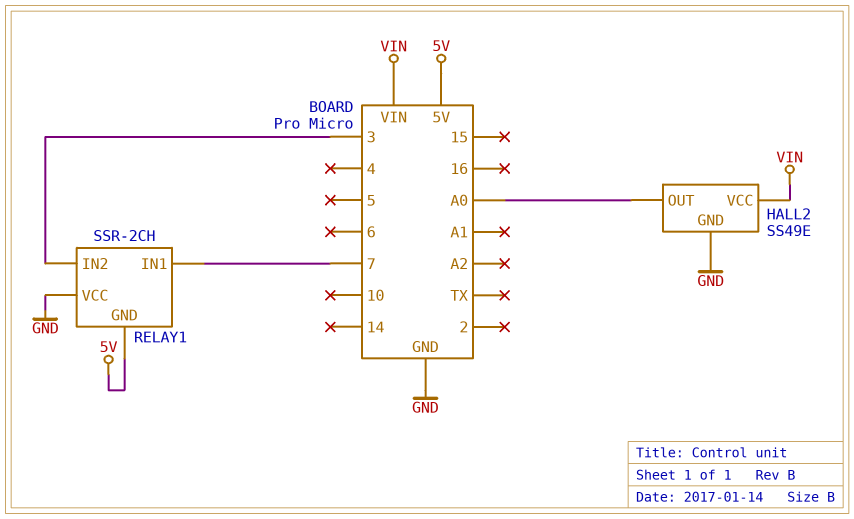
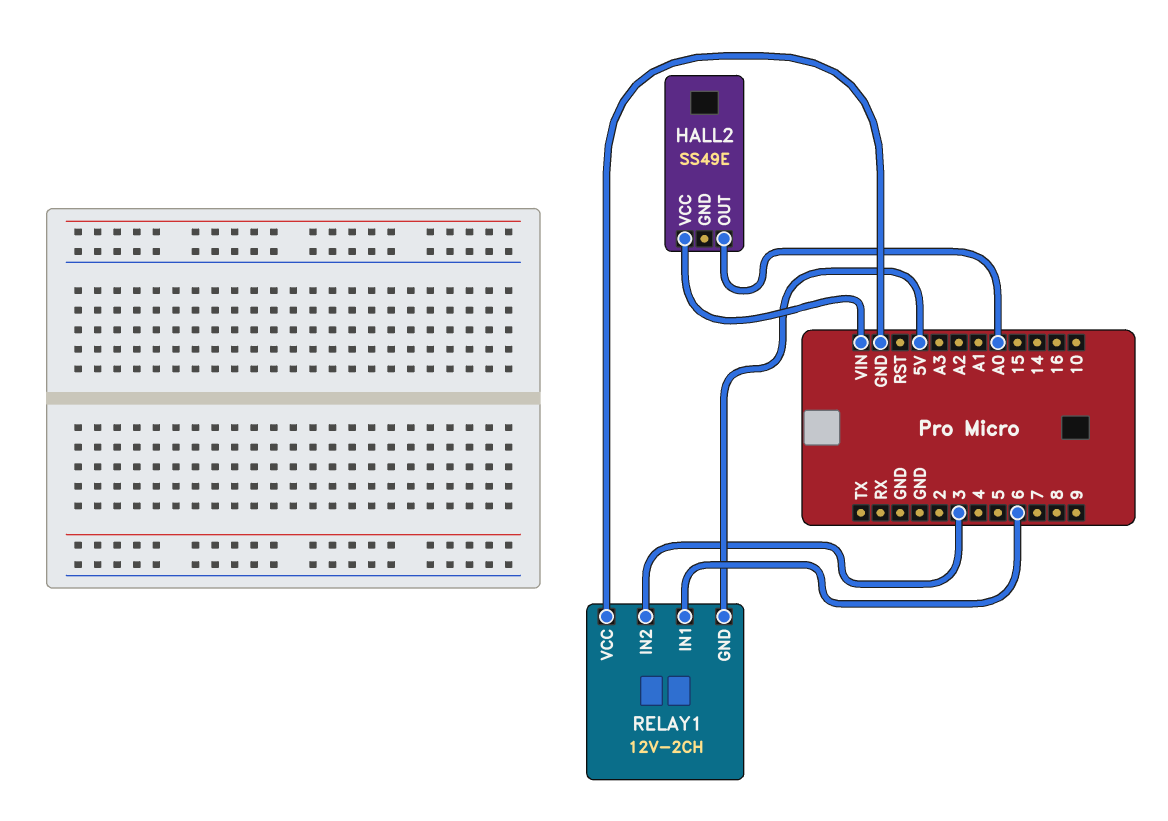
HALL2 pin GND: GND -> none
RELAY1: SSR-2CH -> 12V-2CH
RELAY1 pin IN1: 7 -> 6

